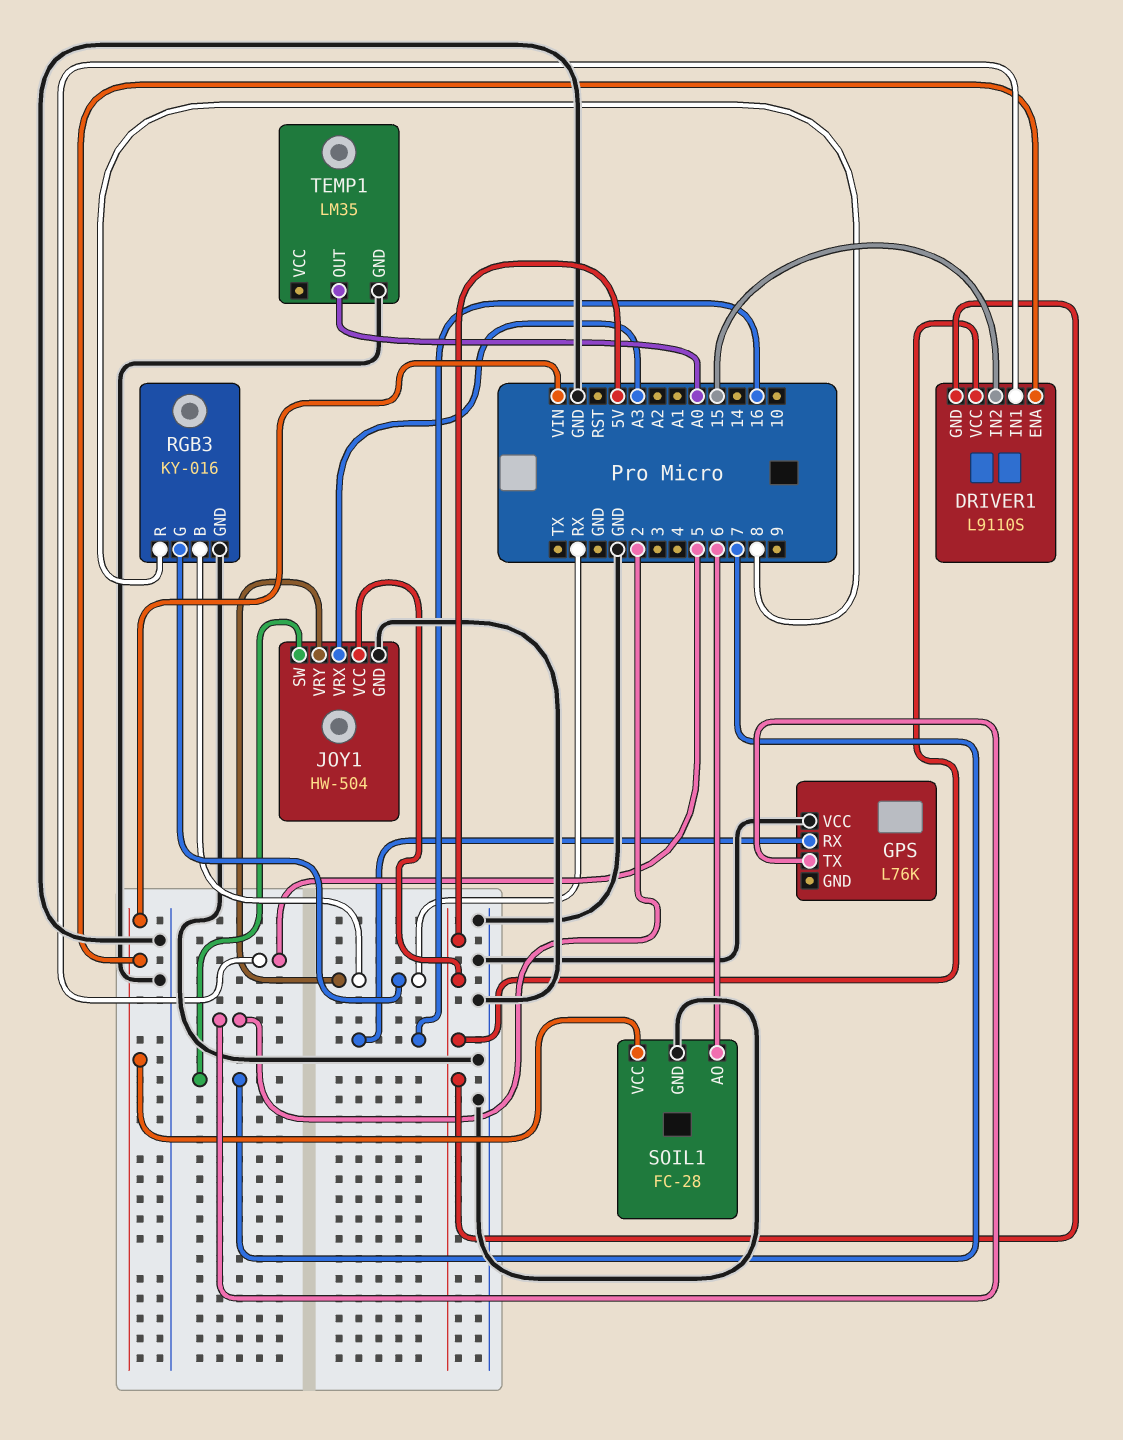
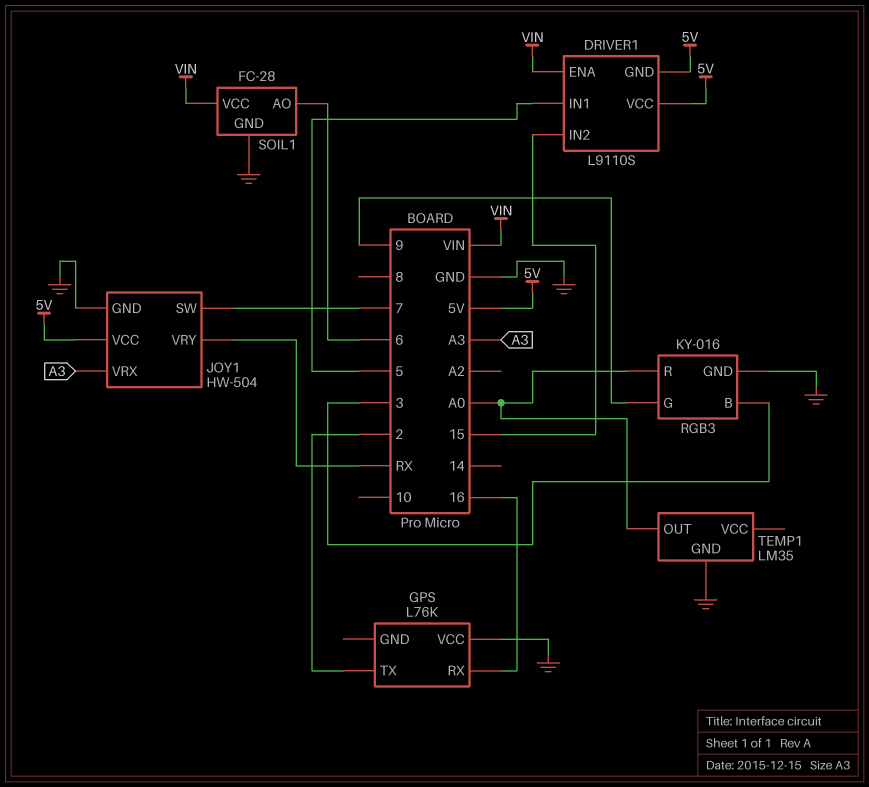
RGB3 pin B: RX -> 3
RGB3 pin G: RX -> 9
RGB3 pin R: 8 -> A0

